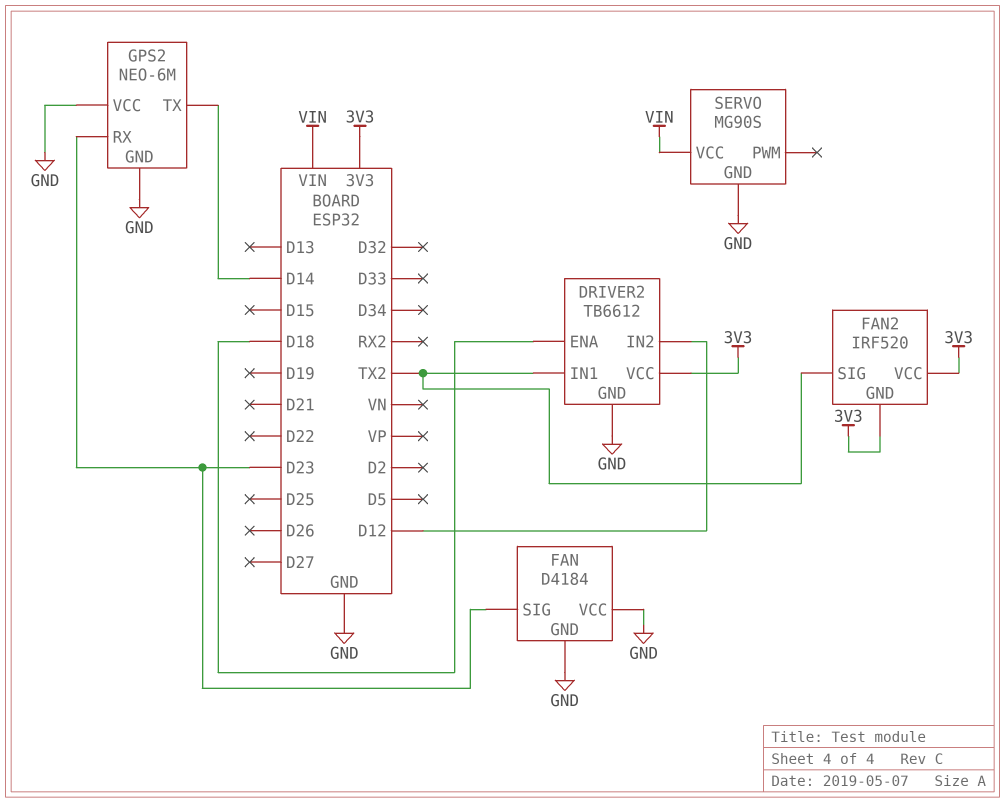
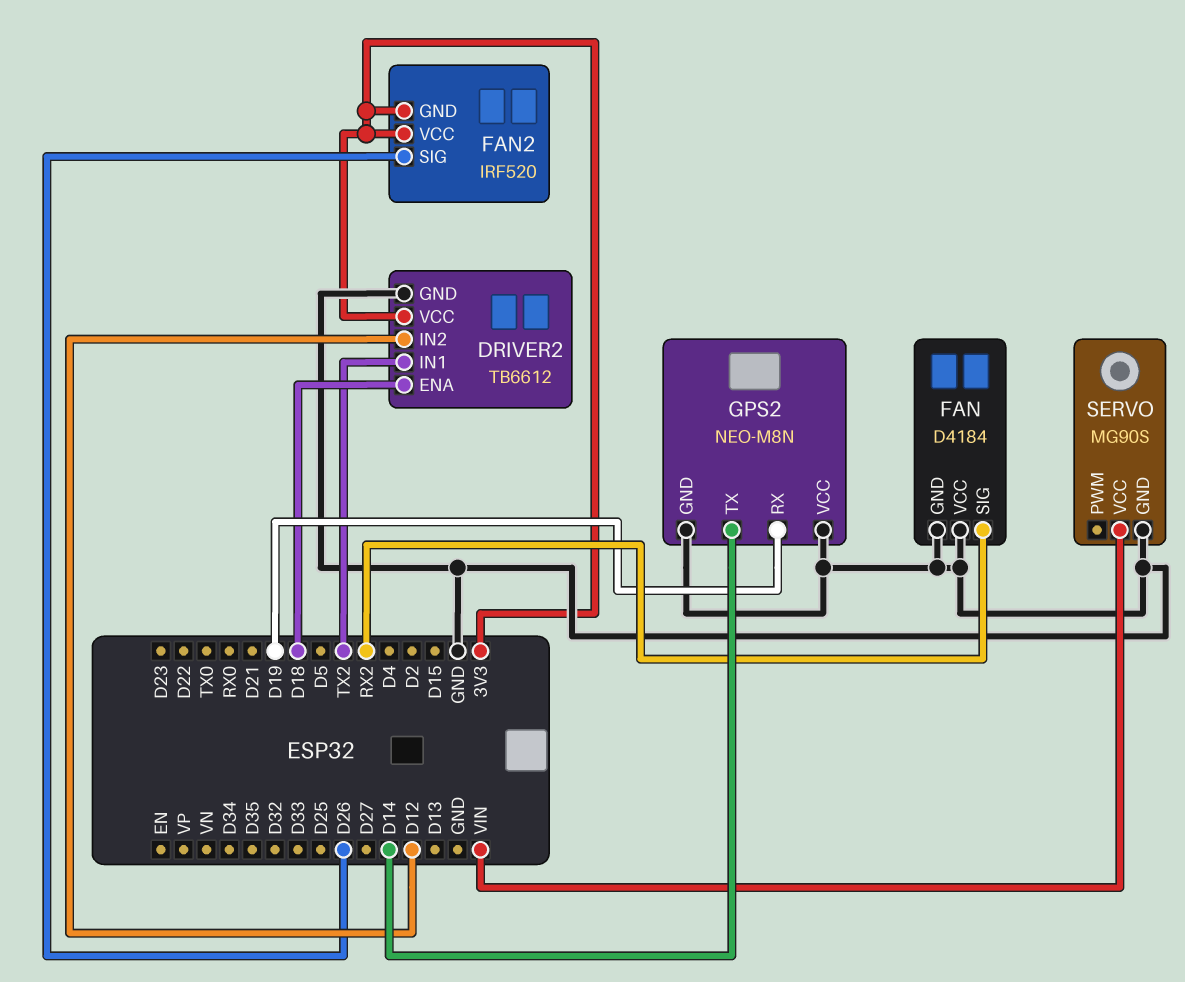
FAN pin SIG: D23 -> RX2
FAN2 pin SIG: TX2 -> D26
GPS2: NEO-6M -> NEO-M8N
GPS2 pin RX: D23 -> D19

